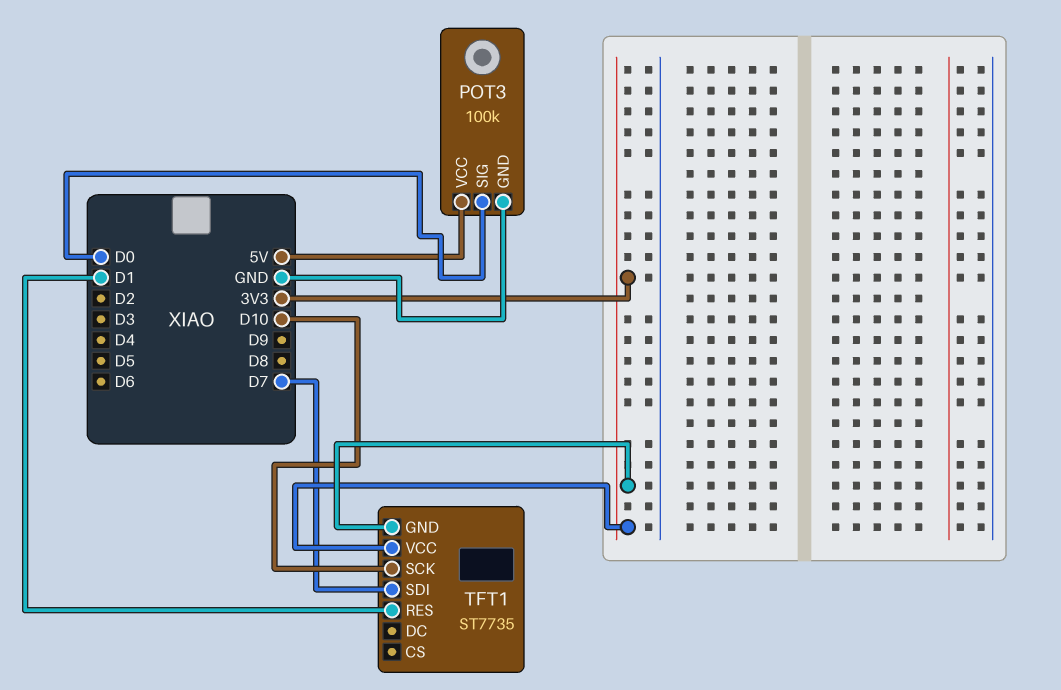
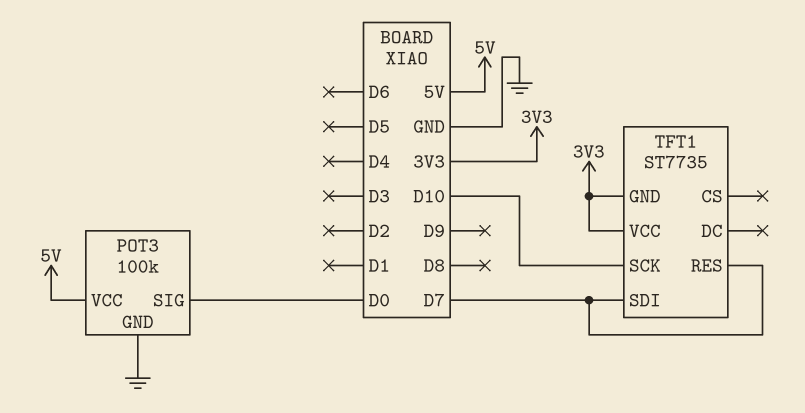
TFT1 pin RES: D1 -> D7

